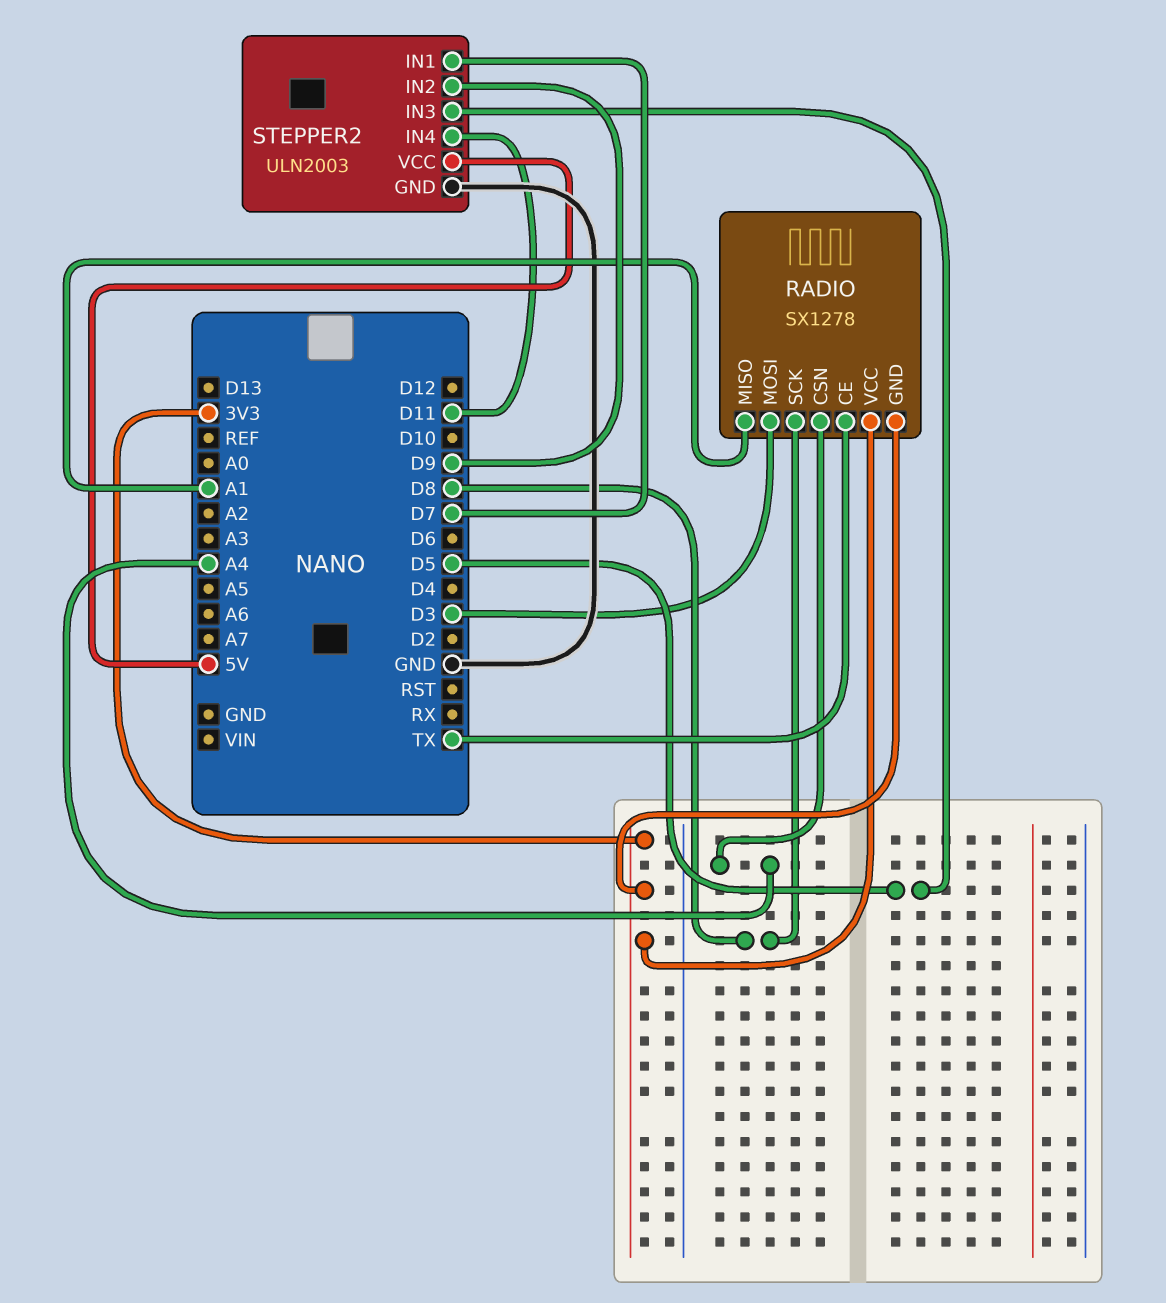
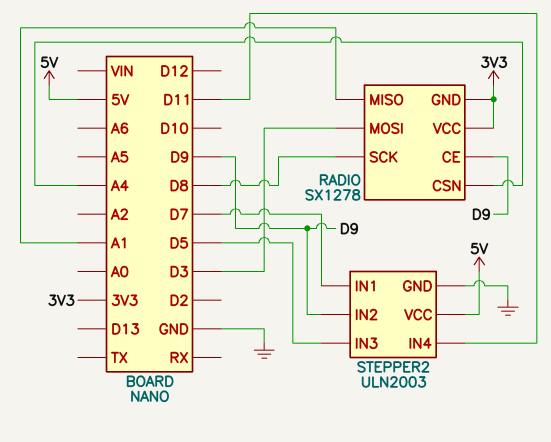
RADIO pin CE: TX -> D9

